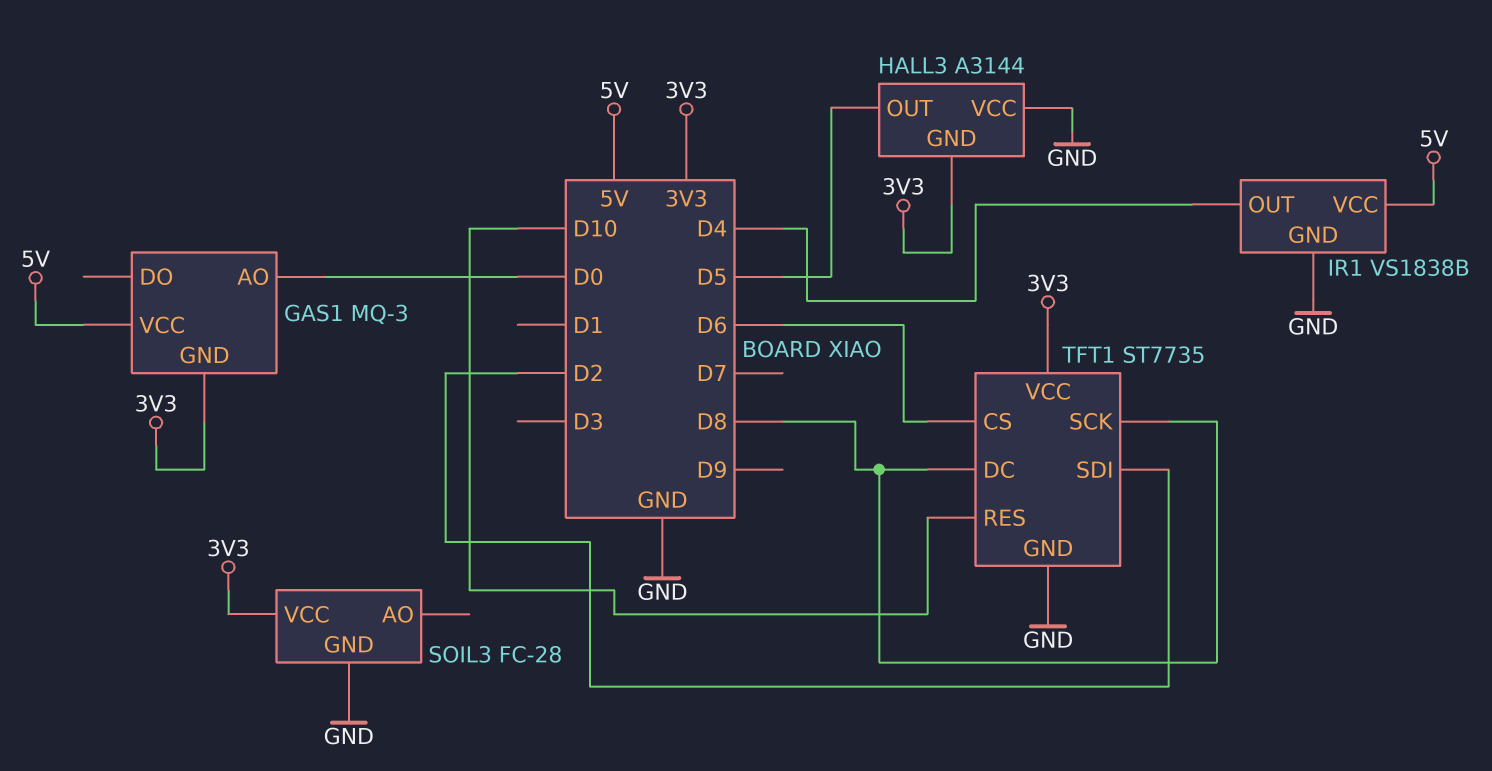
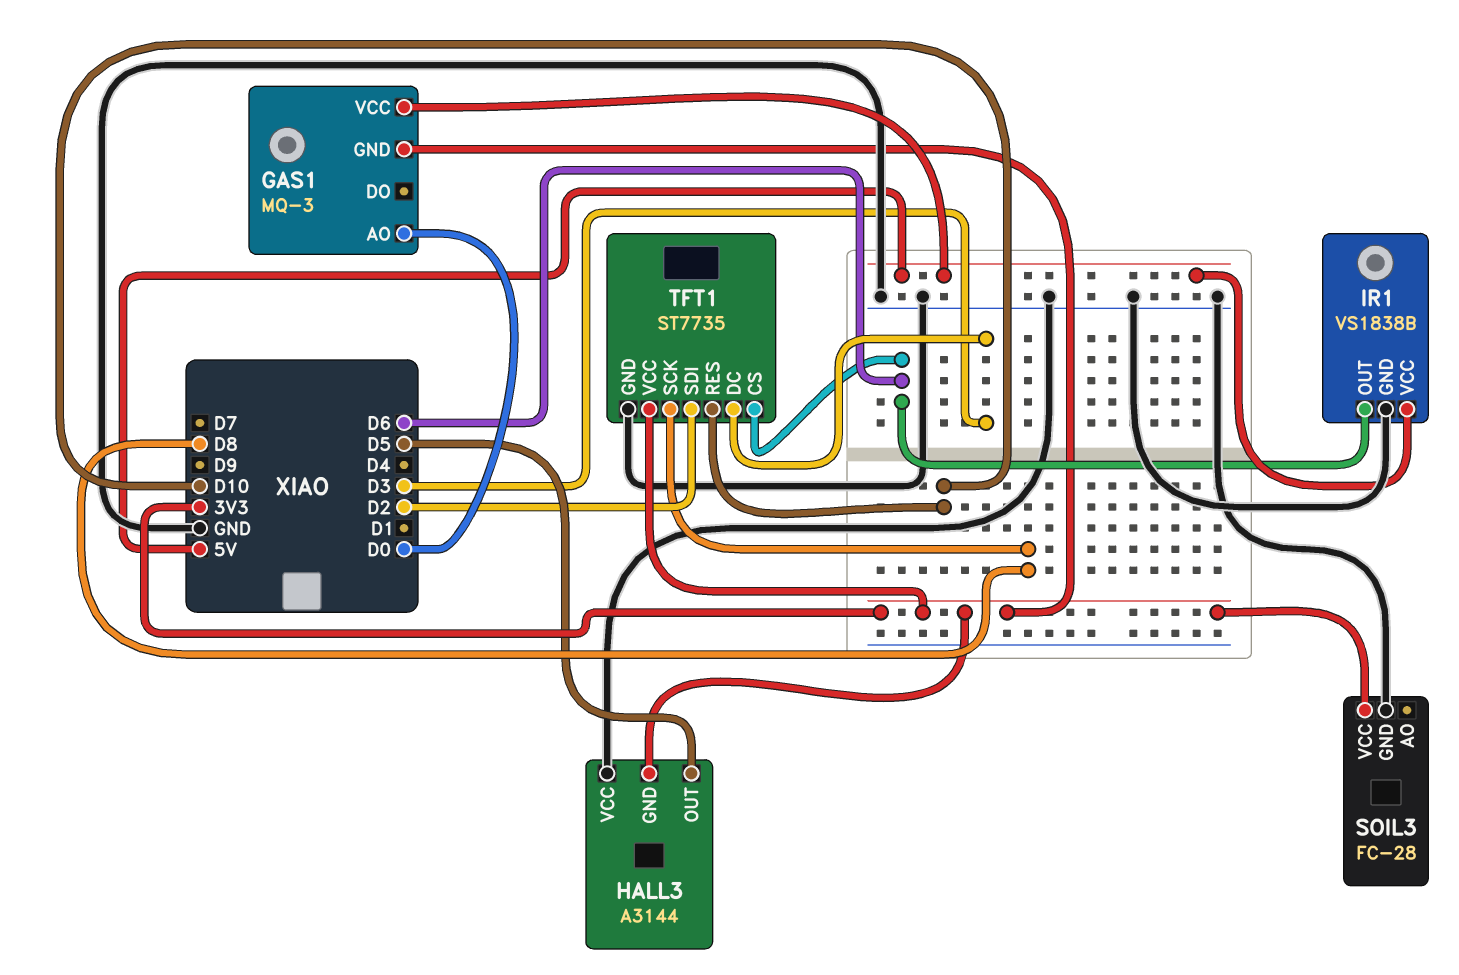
IR1 pin OUT: D4 -> D6
TFT1 pin DC: D8 -> D3

